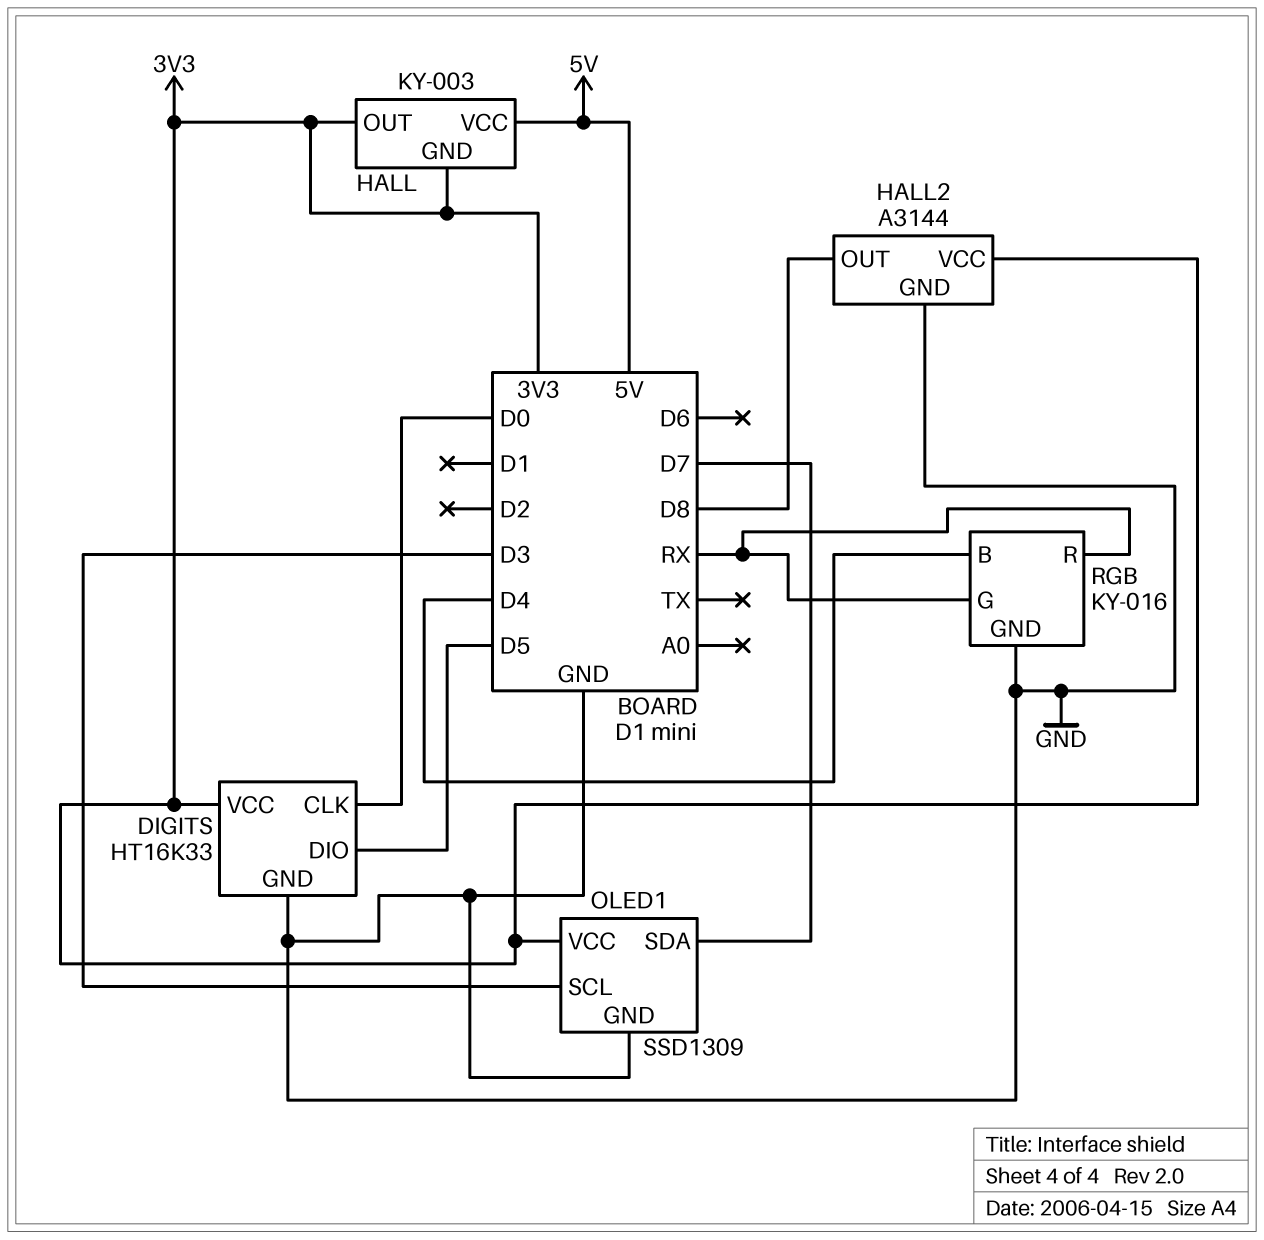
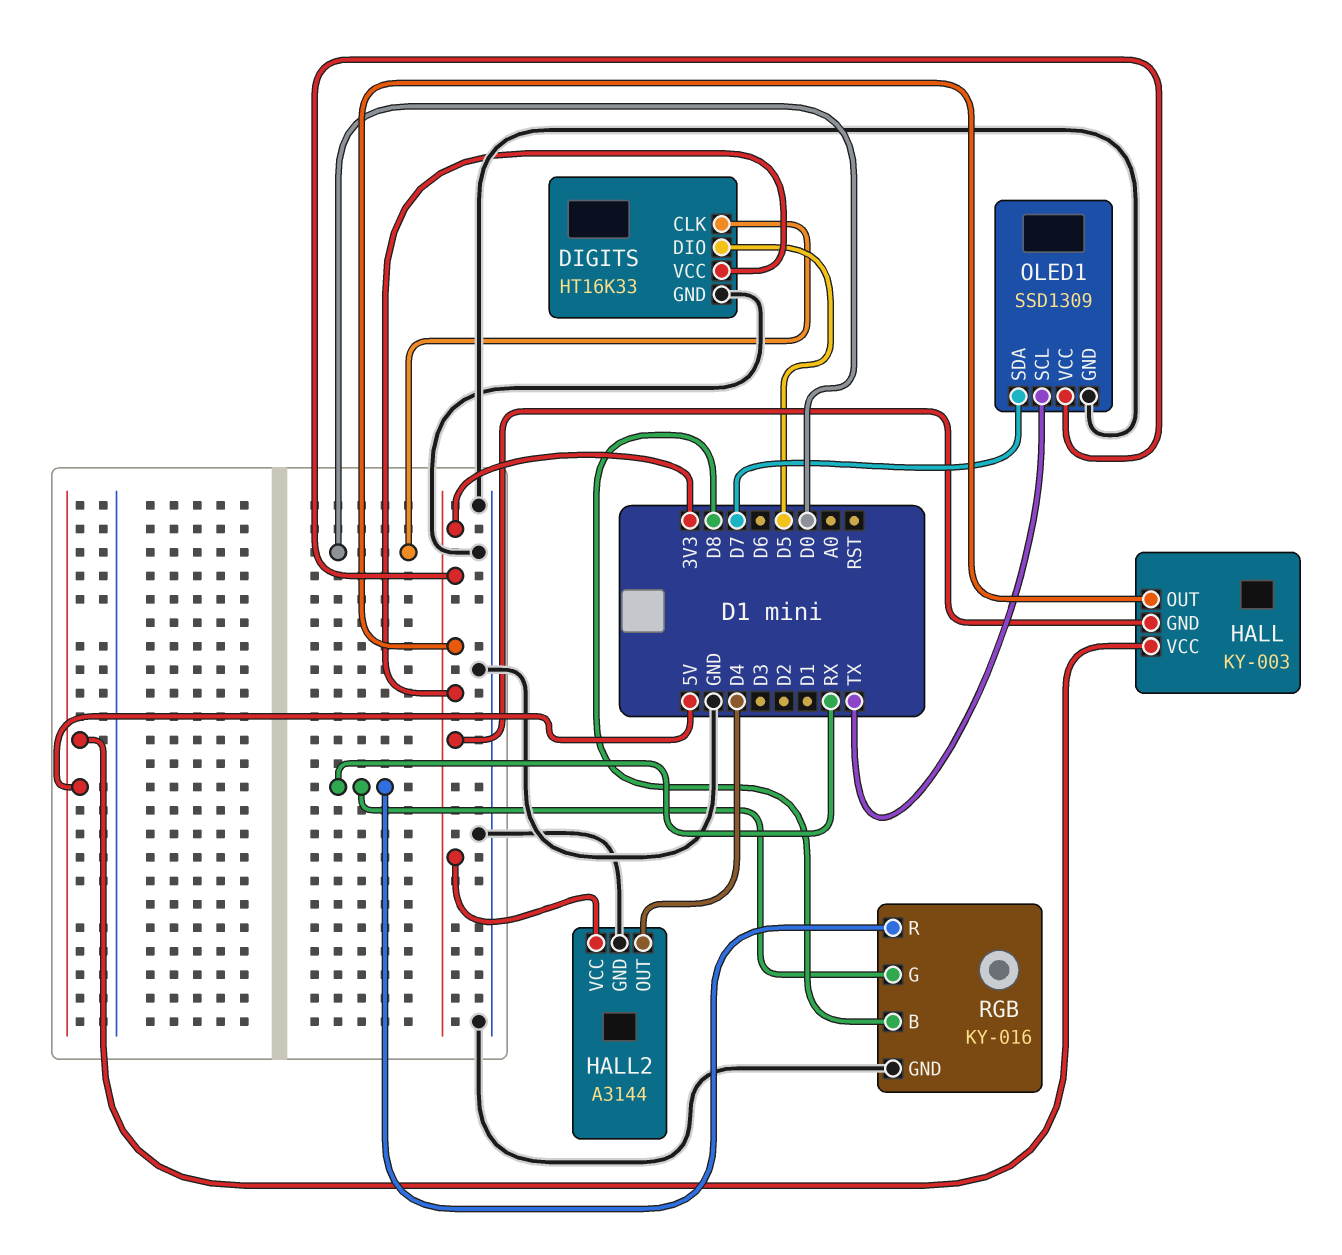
HALL2 pin OUT: D8 -> D4
OLED1 pin SCL: D3 -> TX
RGB pin B: D4 -> D8

